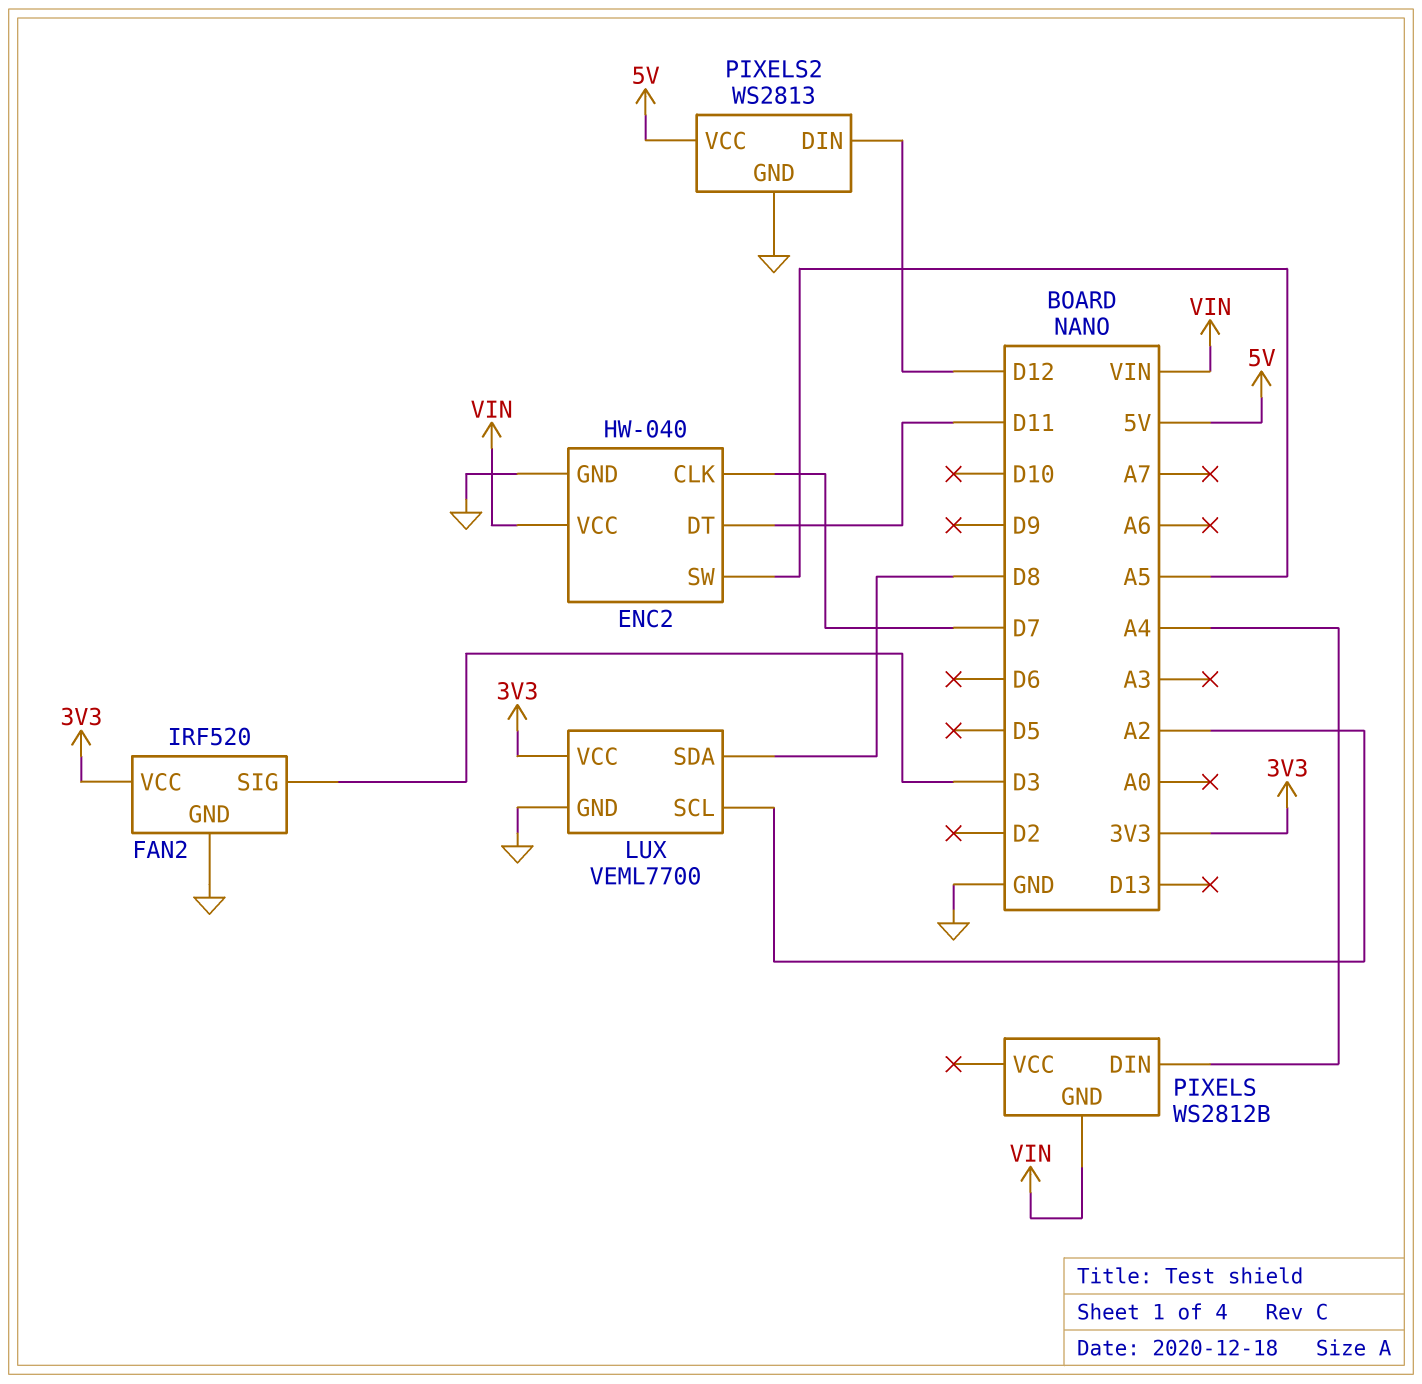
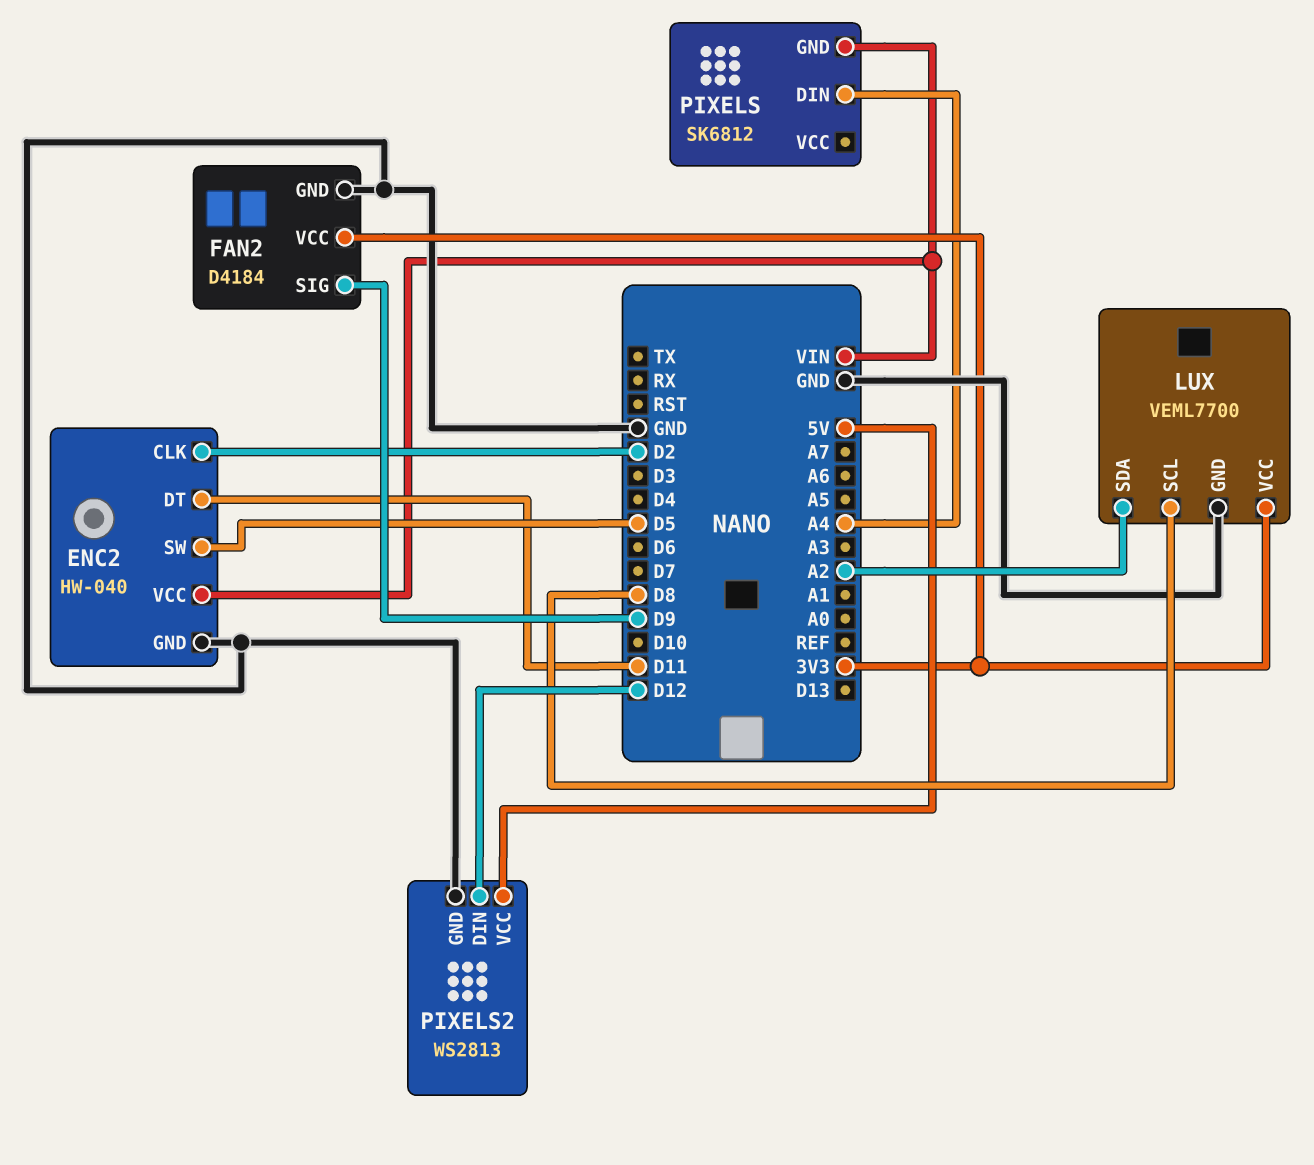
ENC2 pin CLK: D7 -> D2
ENC2 pin SW: A5 -> D5
FAN2: IRF520 -> D4184
FAN2 pin SIG: D3 -> D9
LUX pin SCL: A2 -> D8
LUX pin SDA: D8 -> A2
PIXELS: WS2812B -> SK6812

